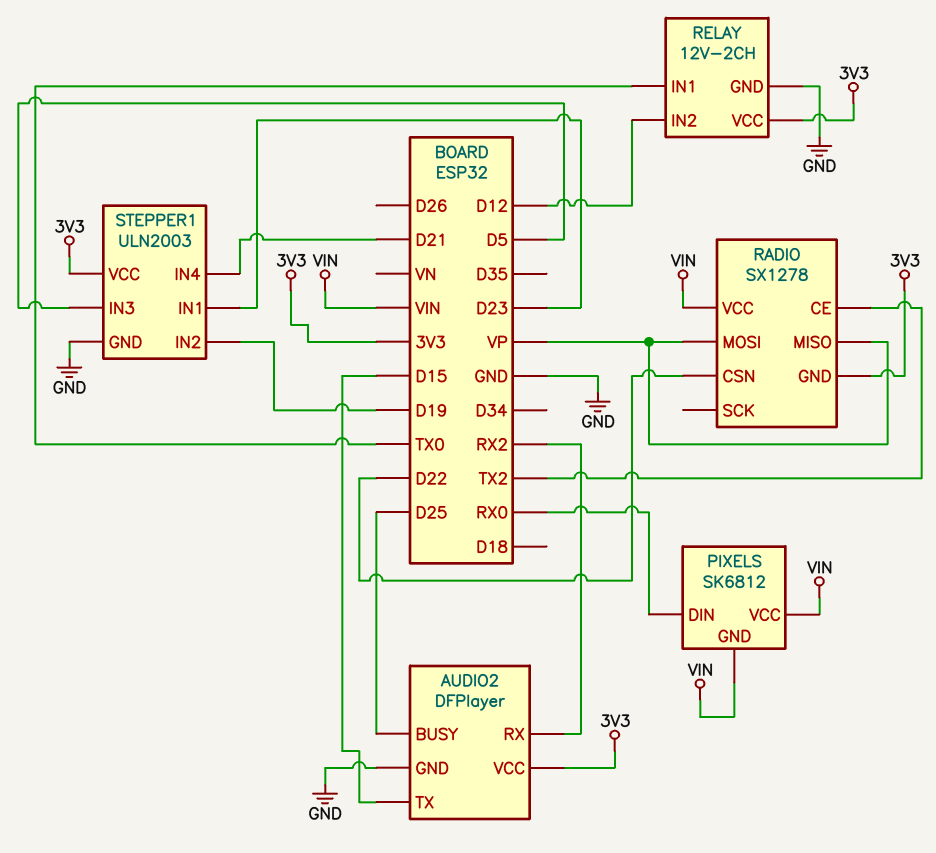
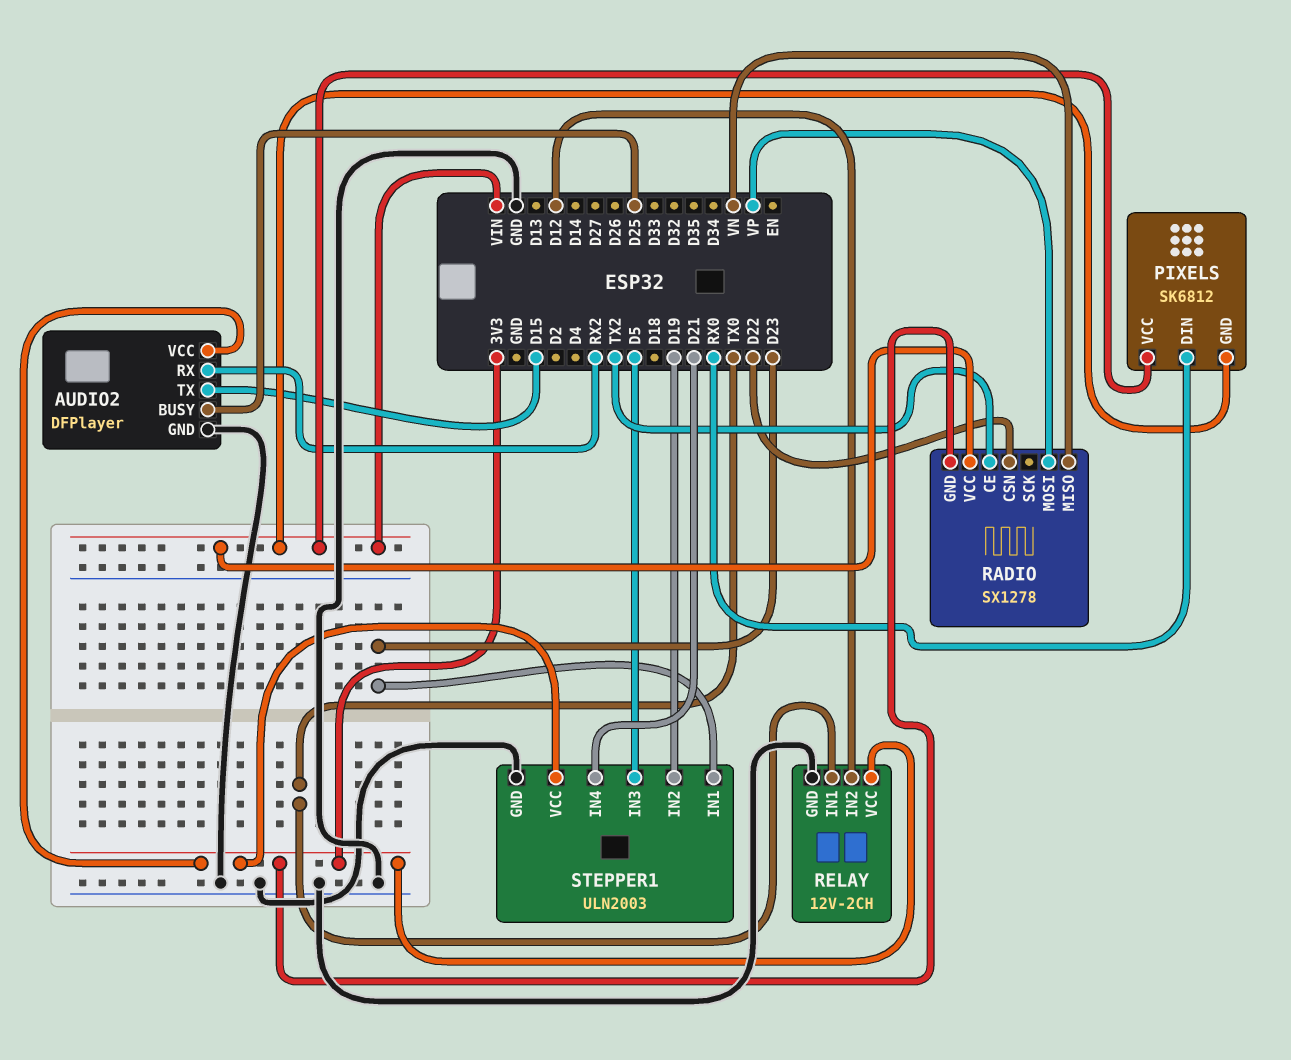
RADIO pin MISO: VP -> VN

